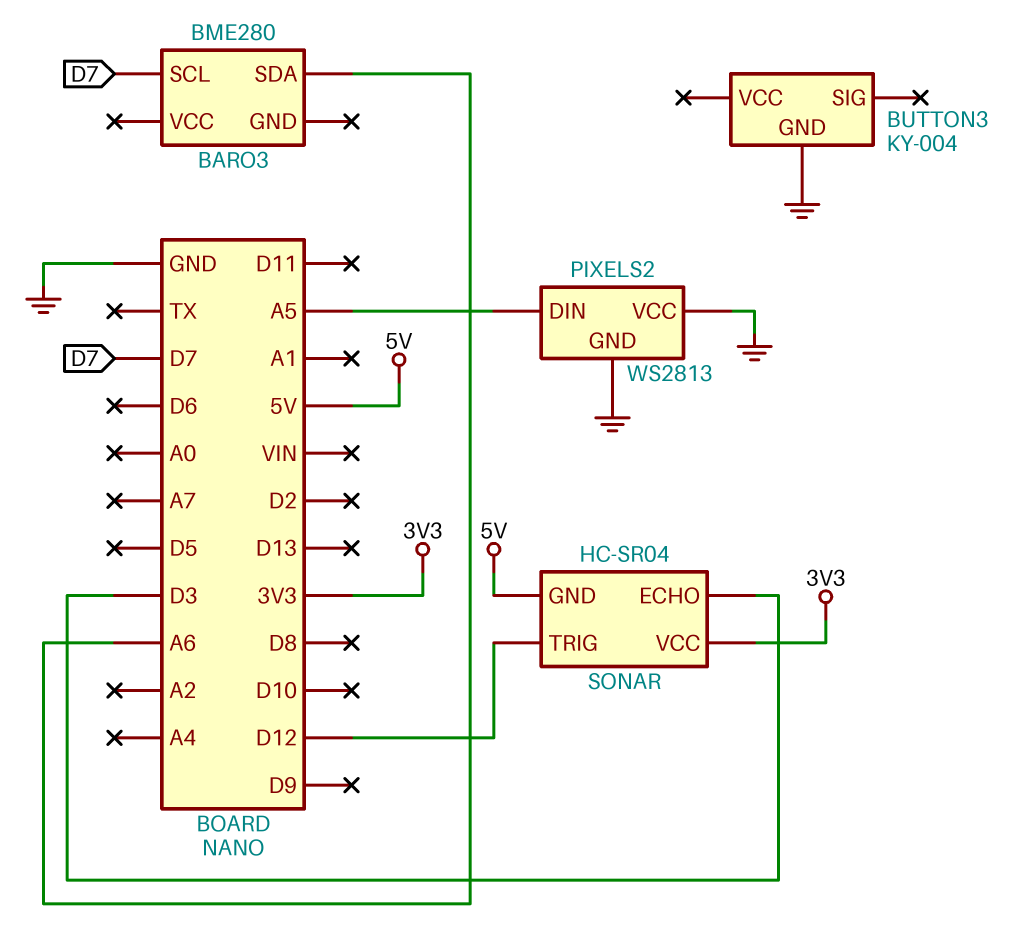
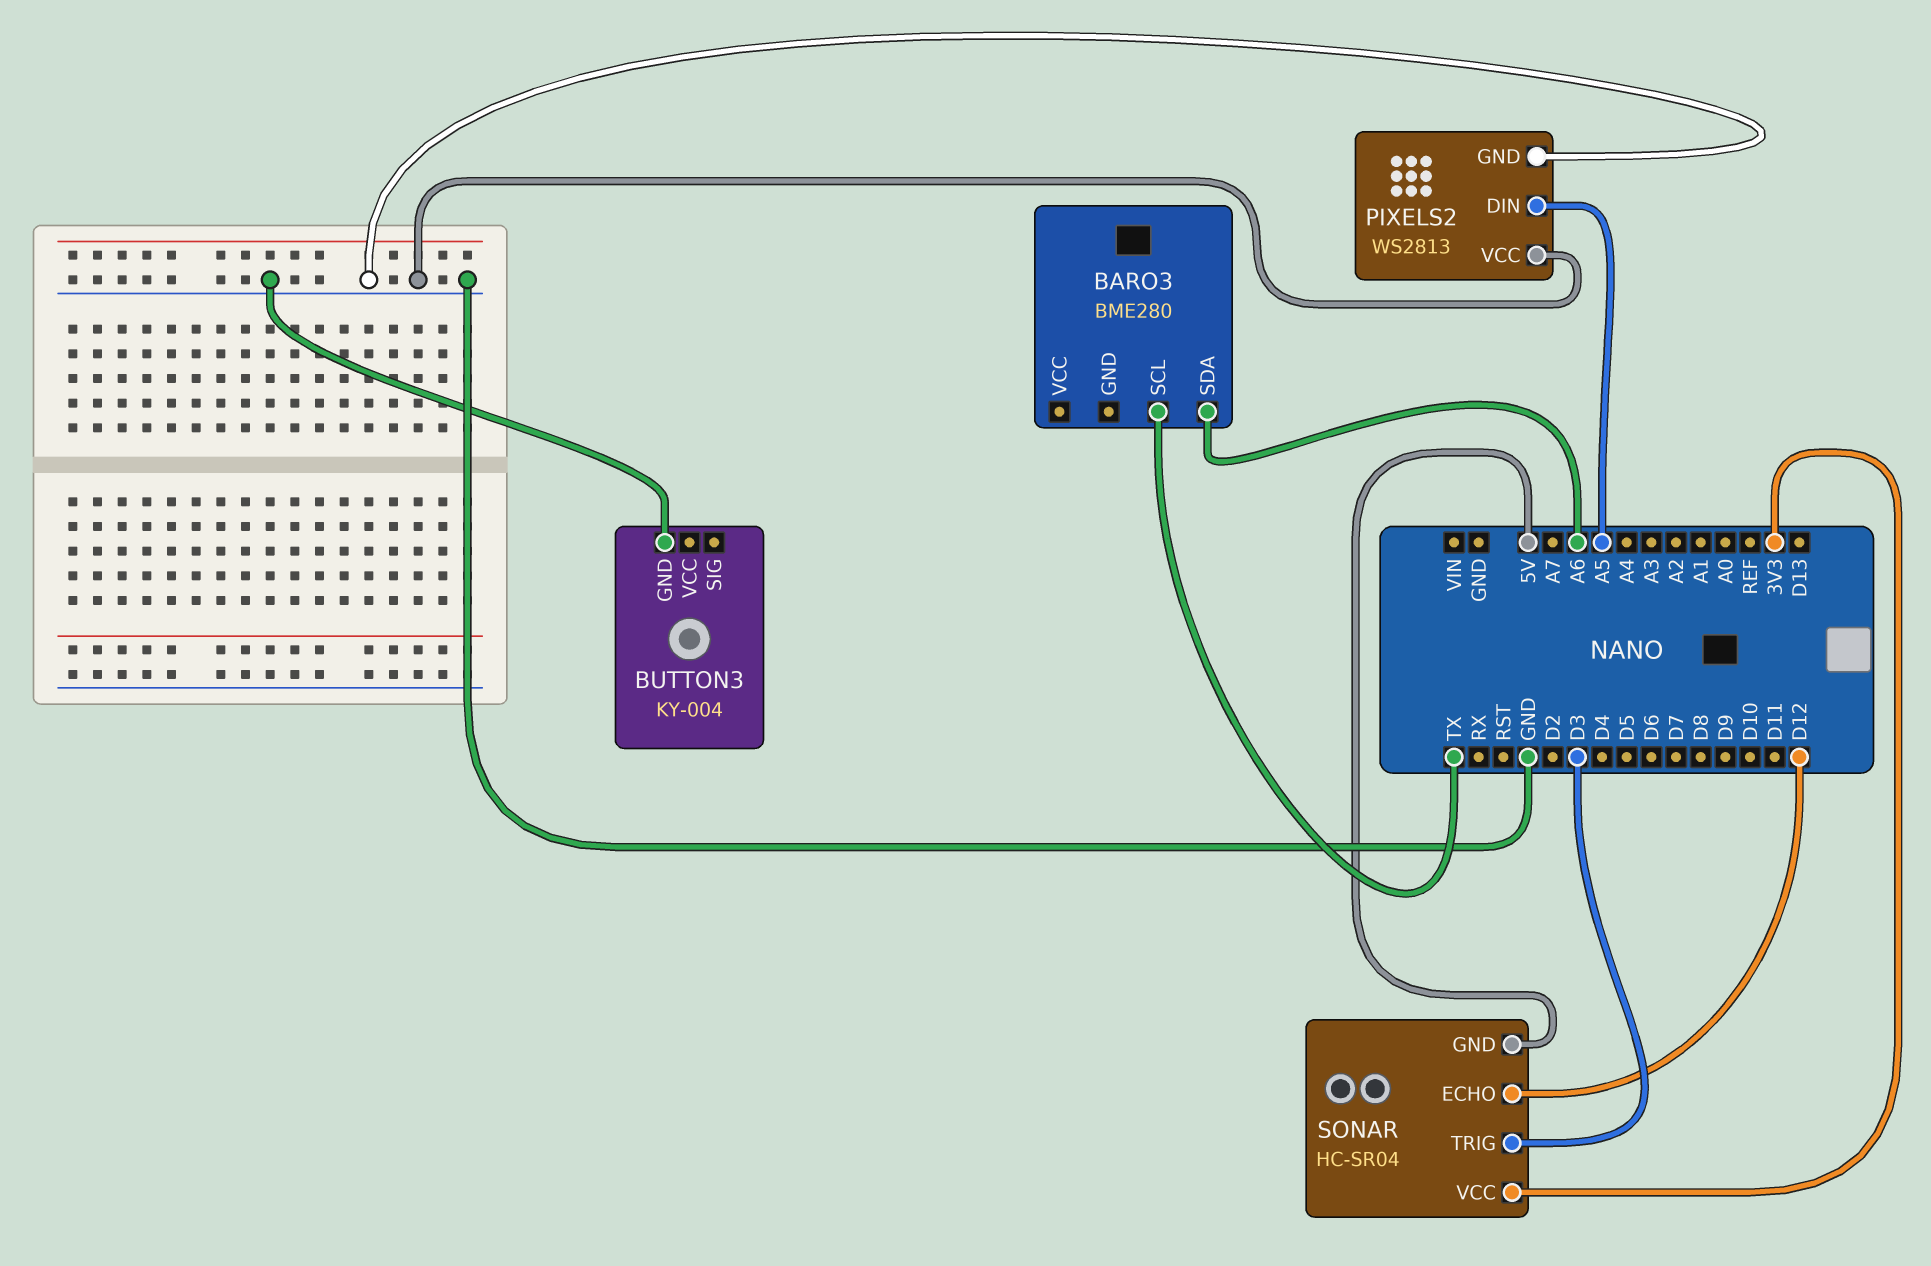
BARO3 pin SCL: D7 -> TX
SONAR pin ECHO: D3 -> D12
SONAR pin TRIG: D12 -> D3

